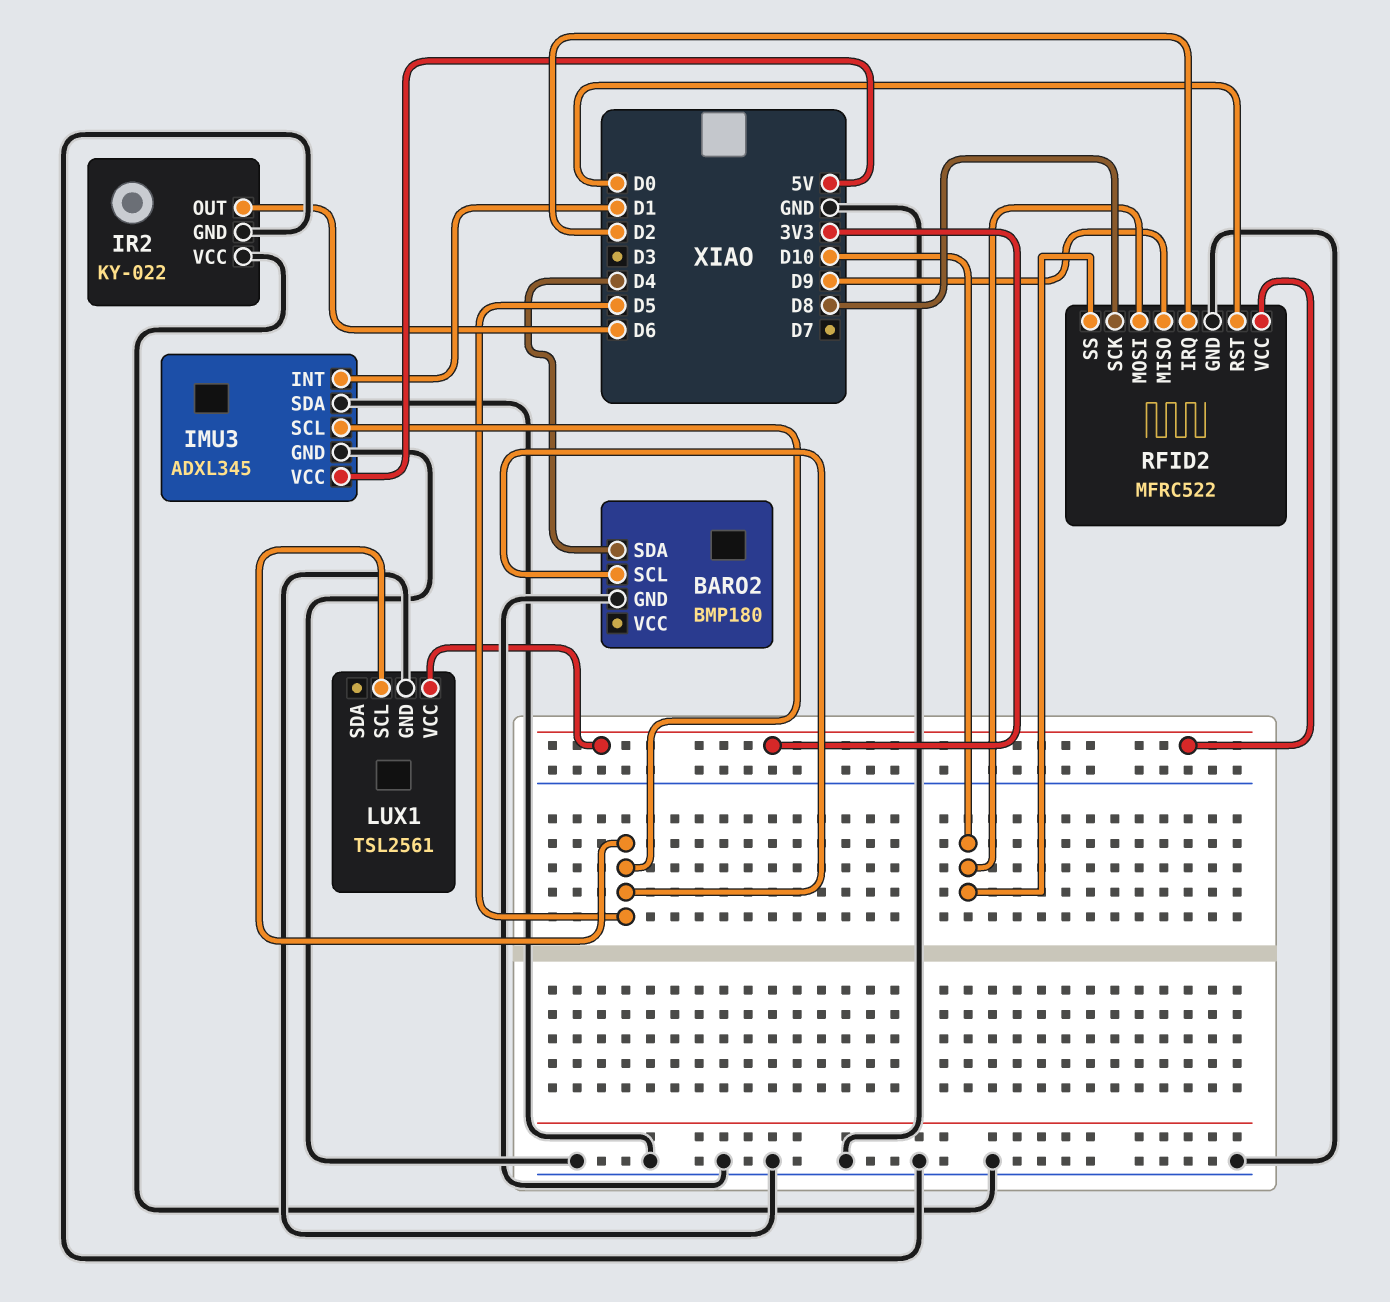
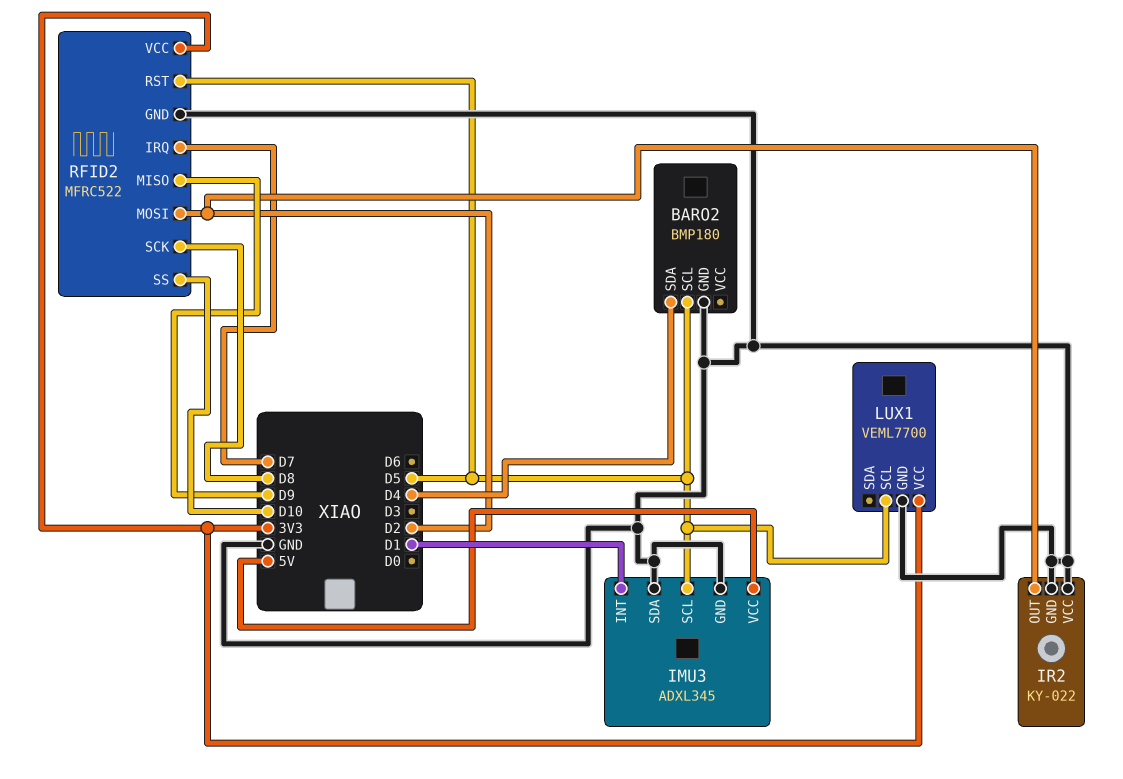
IR2 pin OUT: D6 -> D2
LUX1: TSL2561 -> VEML7700
RFID2 pin IRQ: D2 -> D7
RFID2 pin MOSI: D10 -> D2
RFID2 pin RST: D0 -> D5

